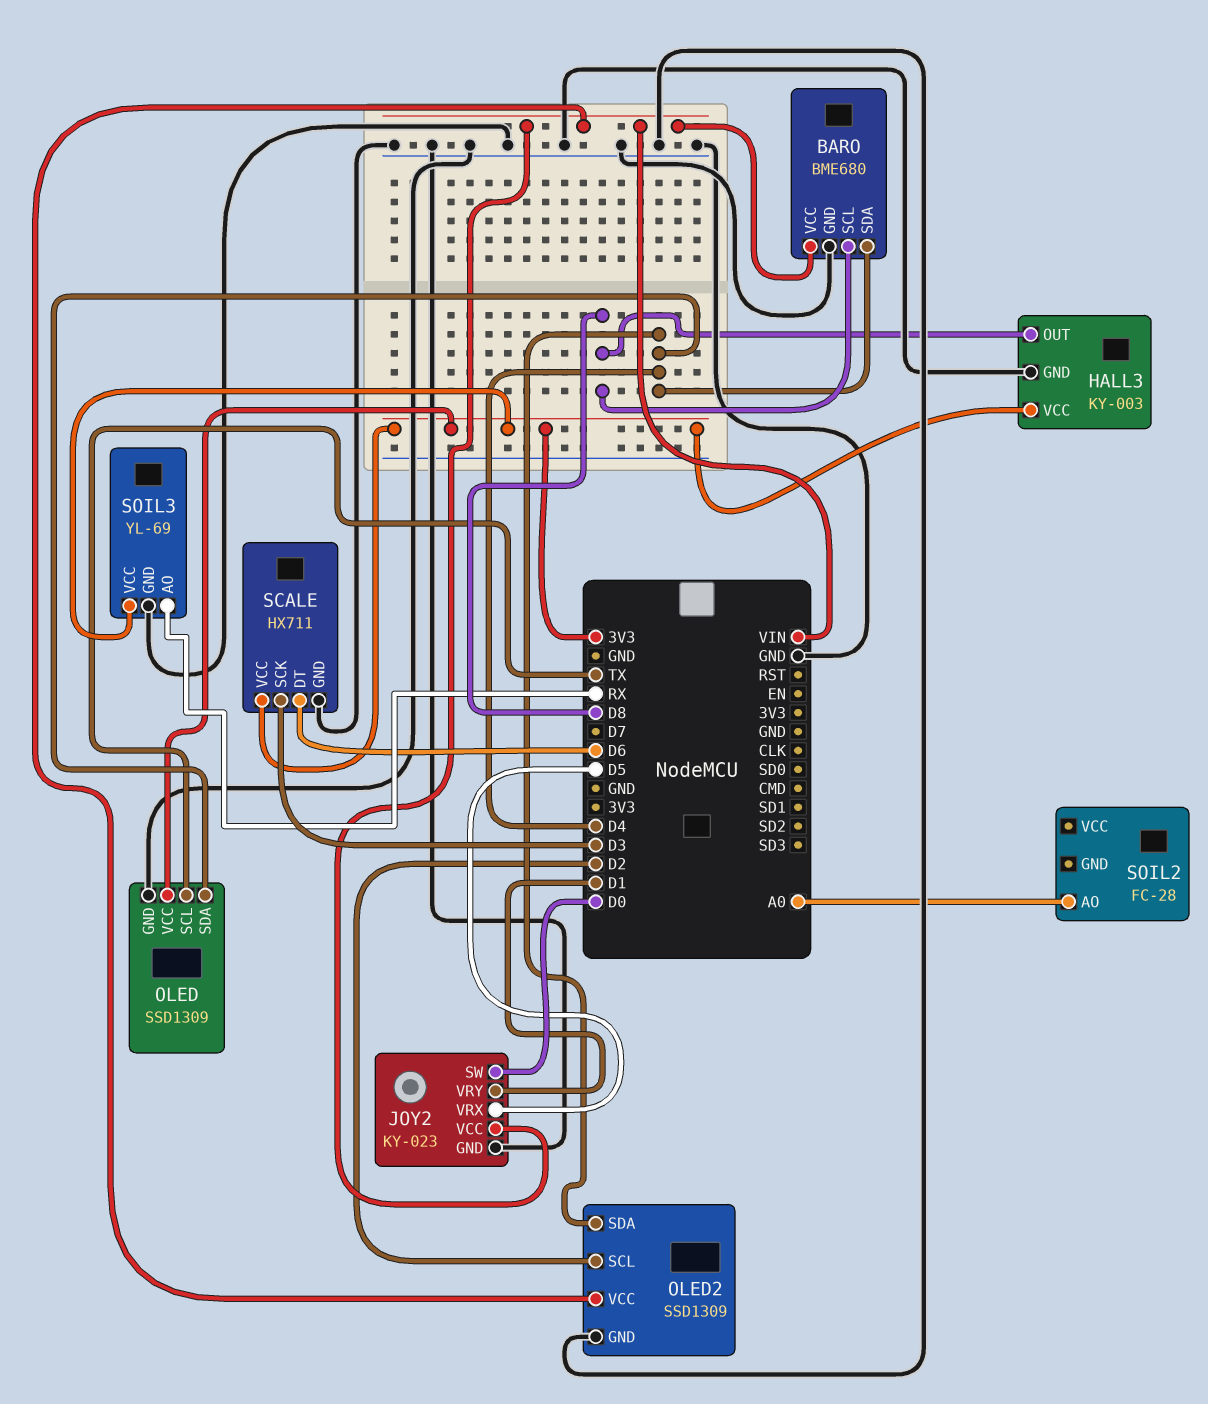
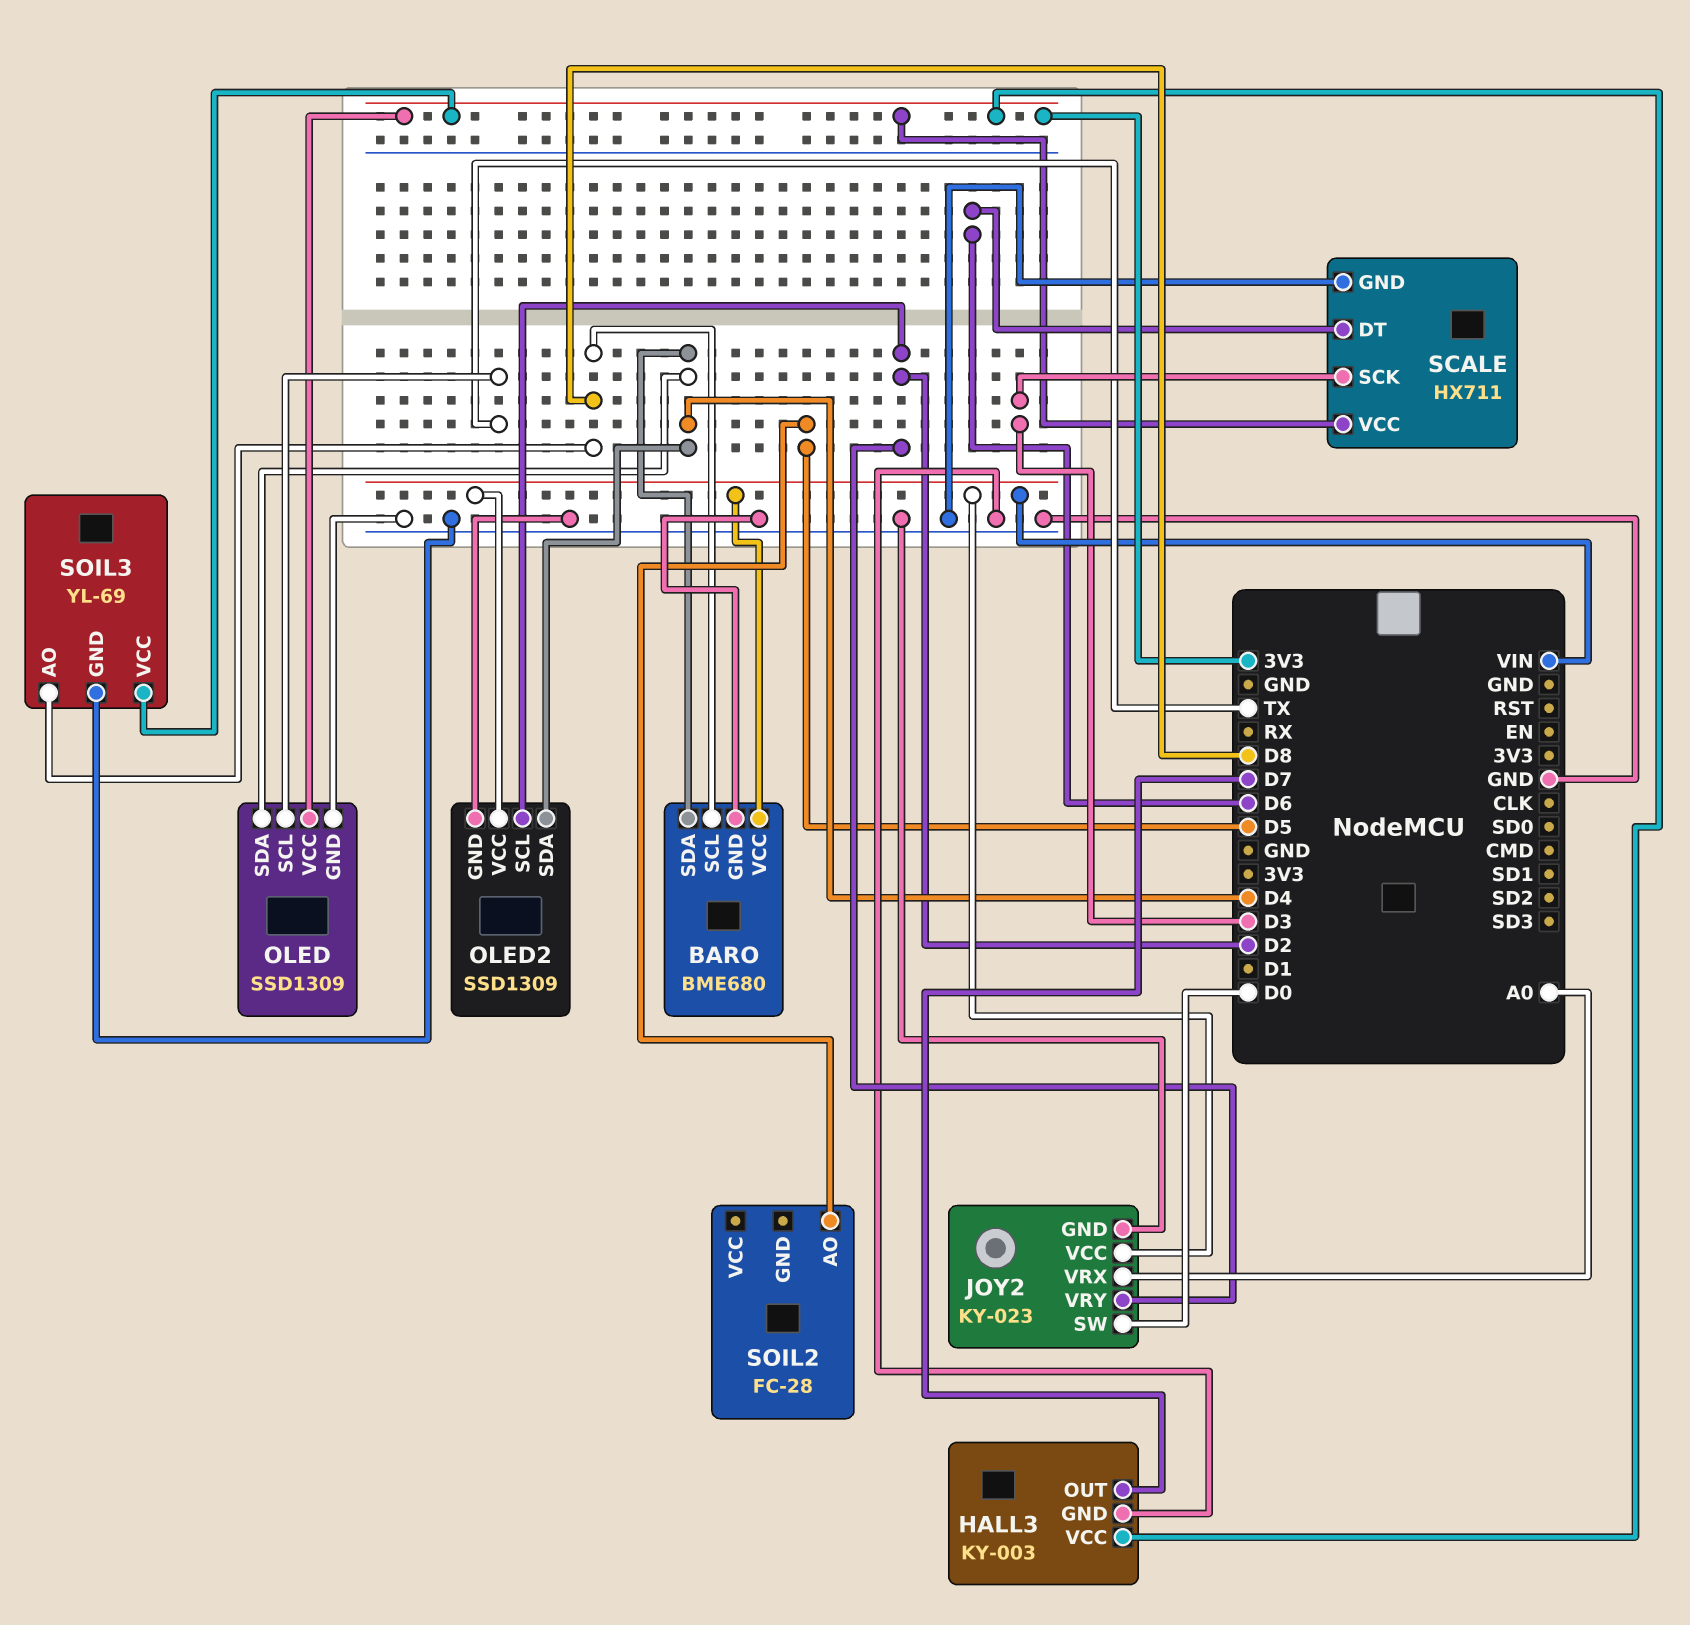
HALL3 pin OUT: D8 -> D7
JOY2 pin VRX: D5 -> A0
JOY2 pin VRY: D1 -> D2
SOIL2 pin AO: A0 -> D5
SOIL3 pin AO: RX -> D8

